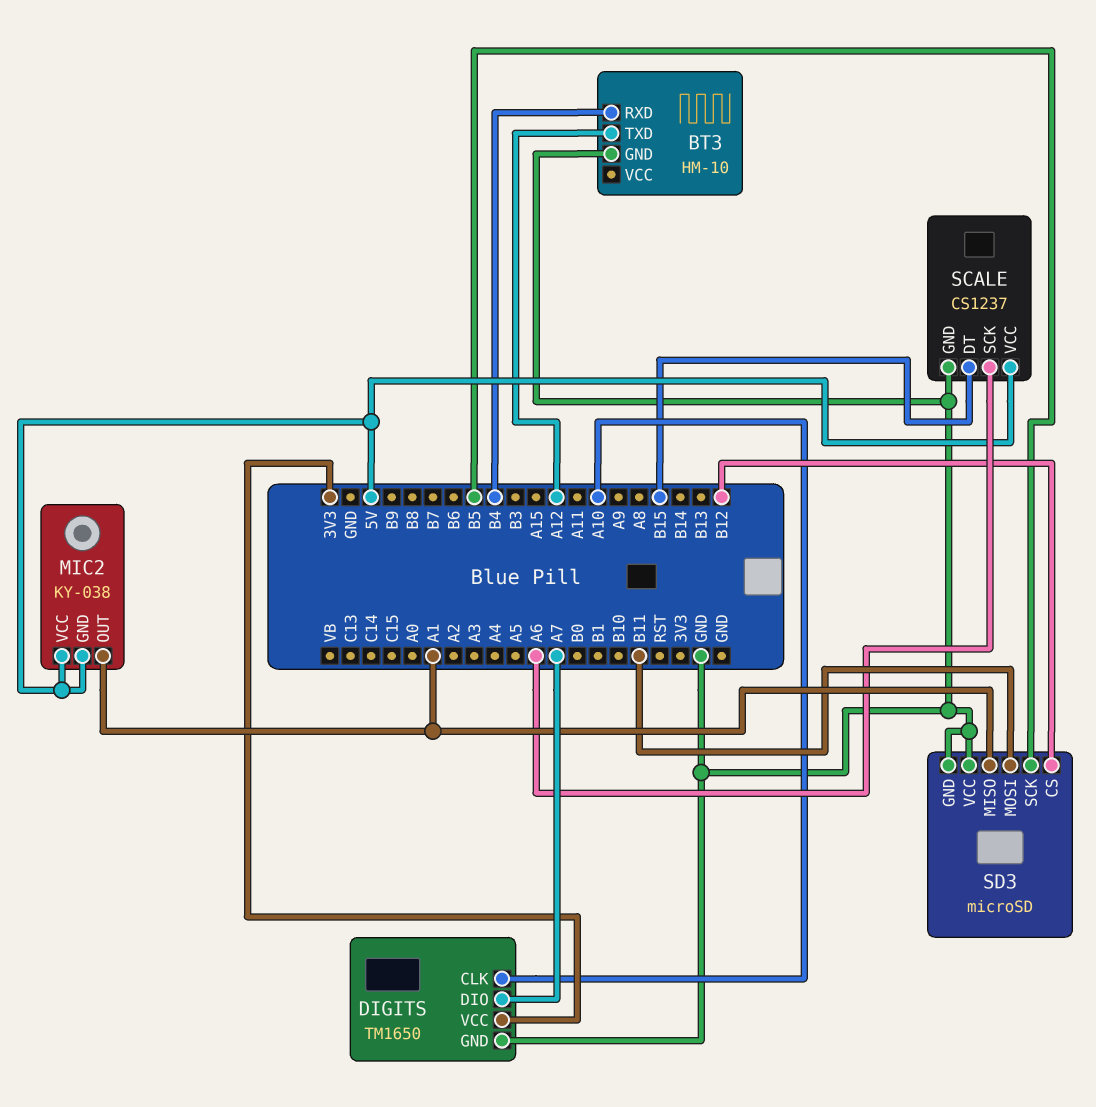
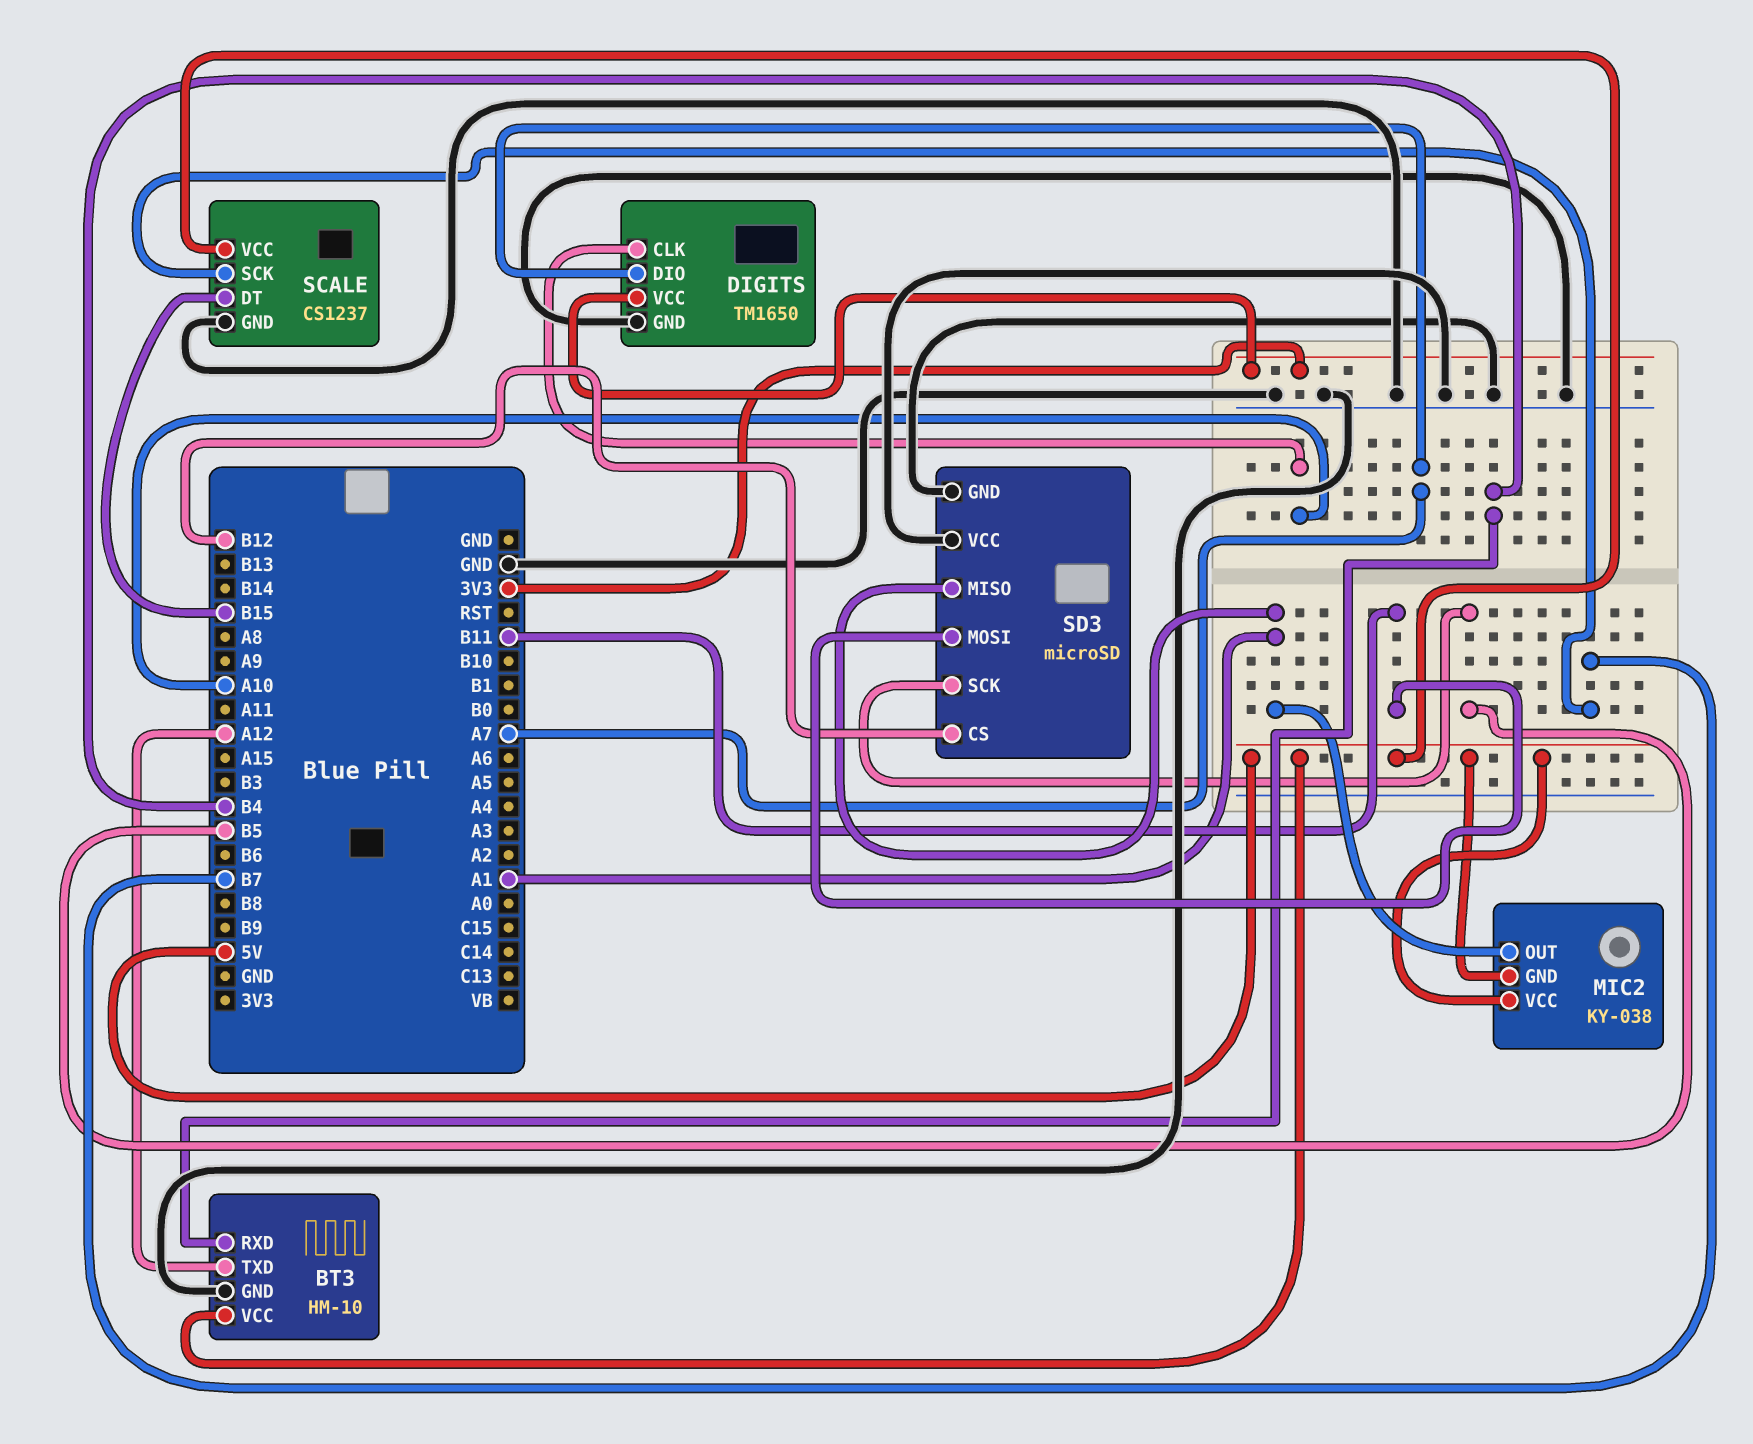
BT3 pin VCC: none -> 5V
SCALE pin SCK: A6 -> B7

